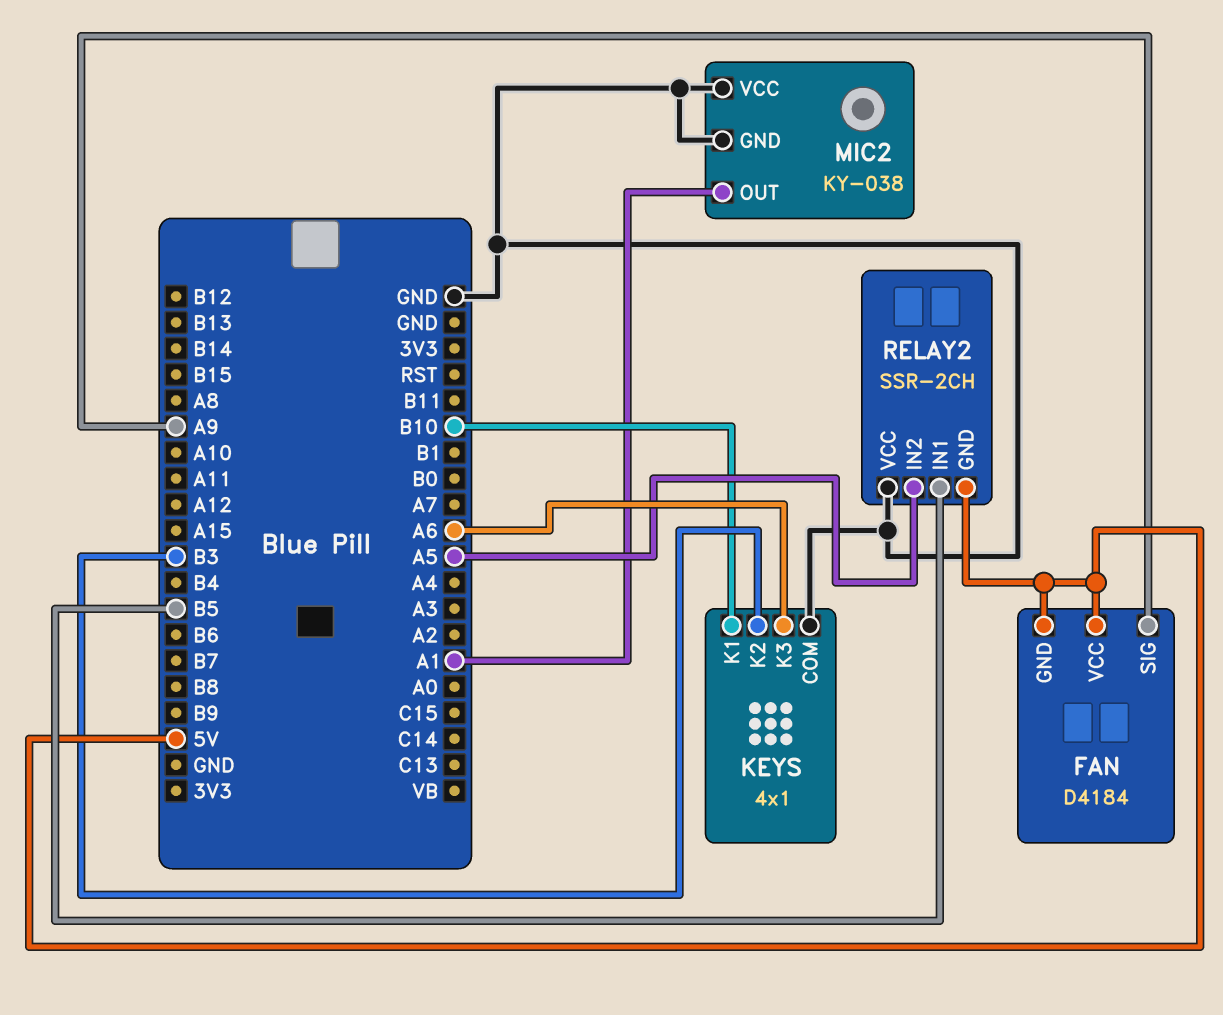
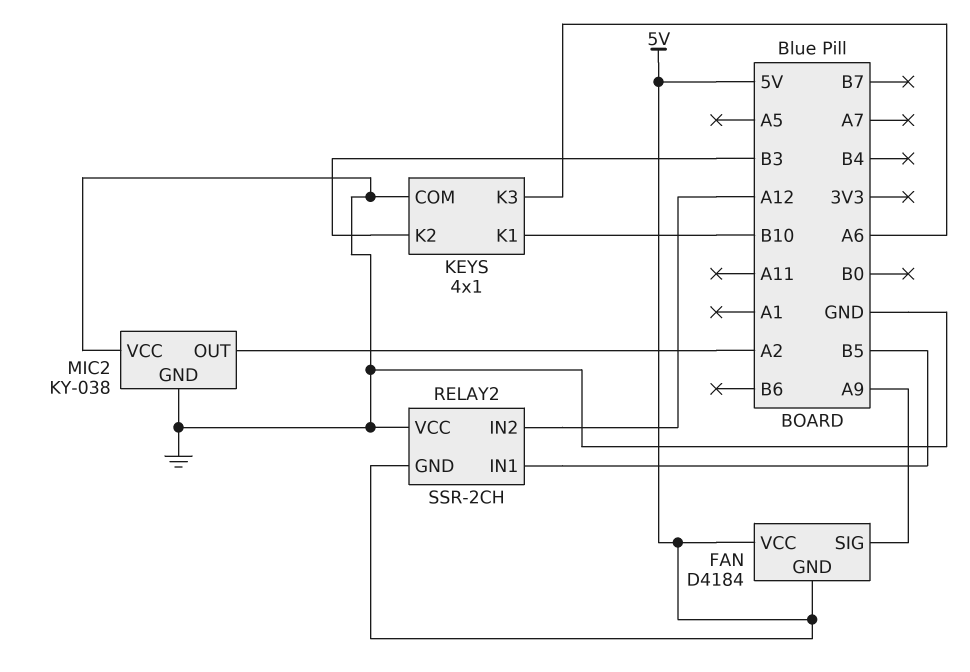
MIC2 pin OUT: A1 -> A2
RELAY2 pin IN2: A5 -> A12

